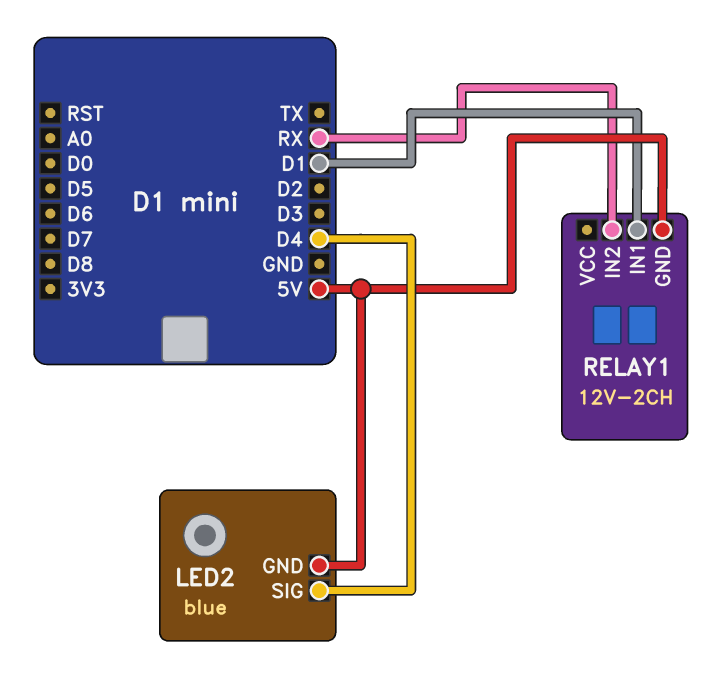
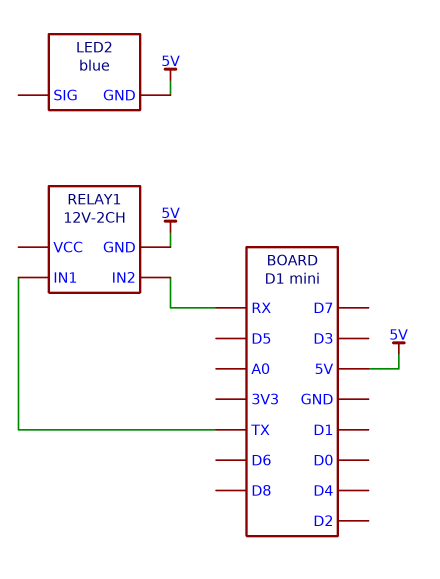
LED2 pin SIG: D4 -> none
RELAY1 pin IN1: D1 -> TX

